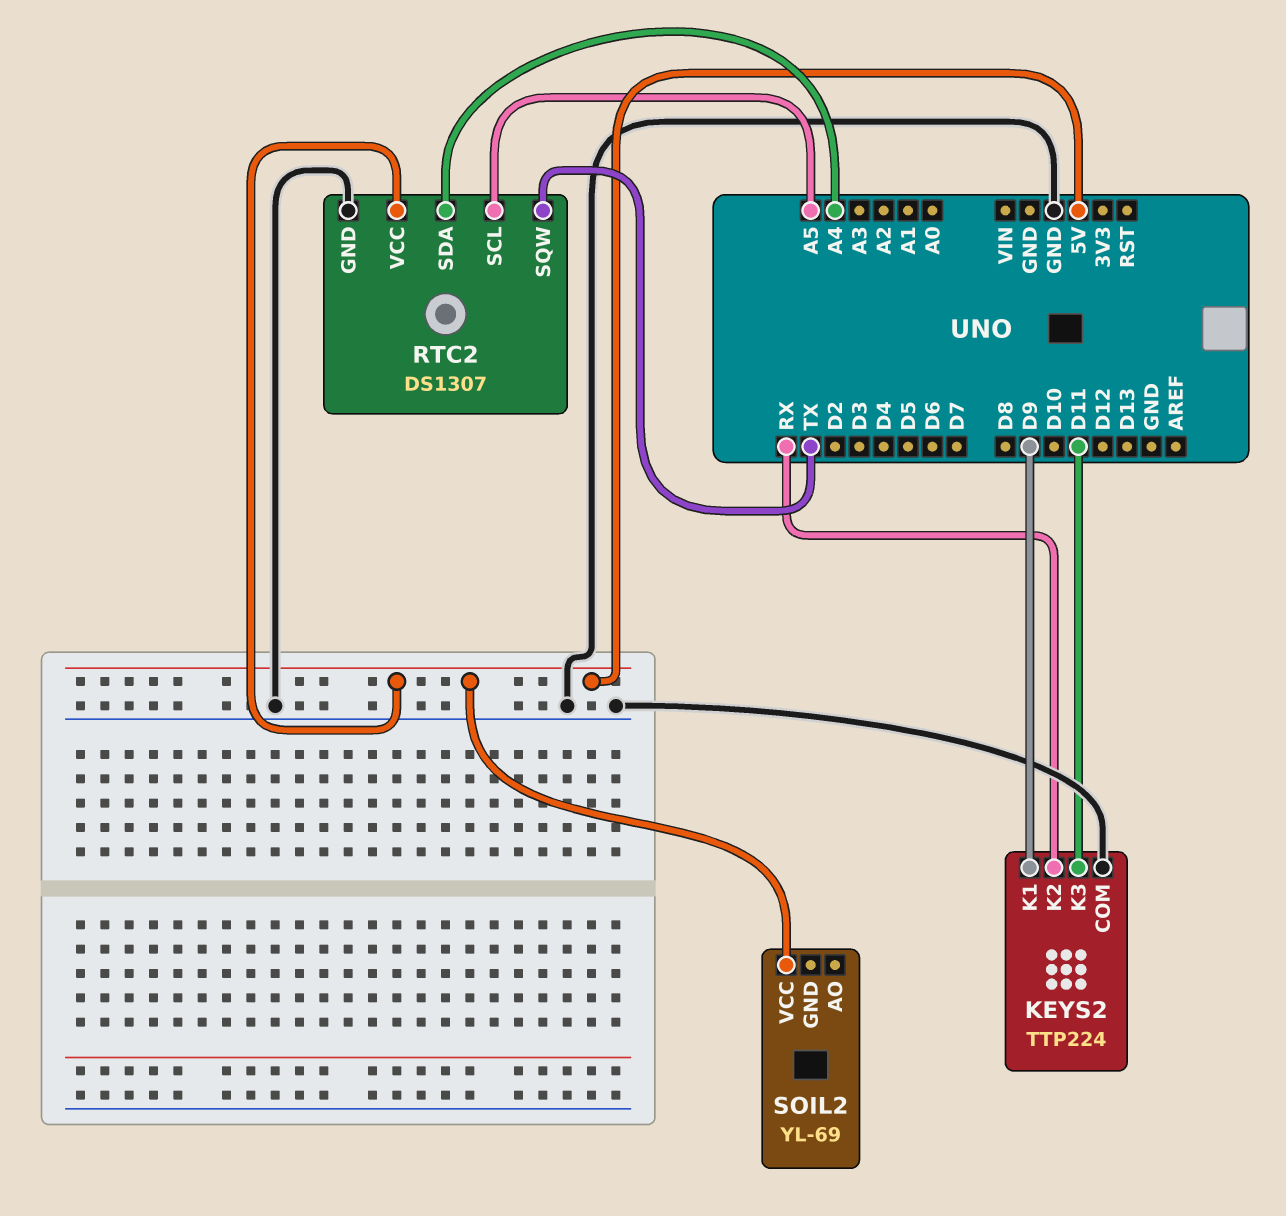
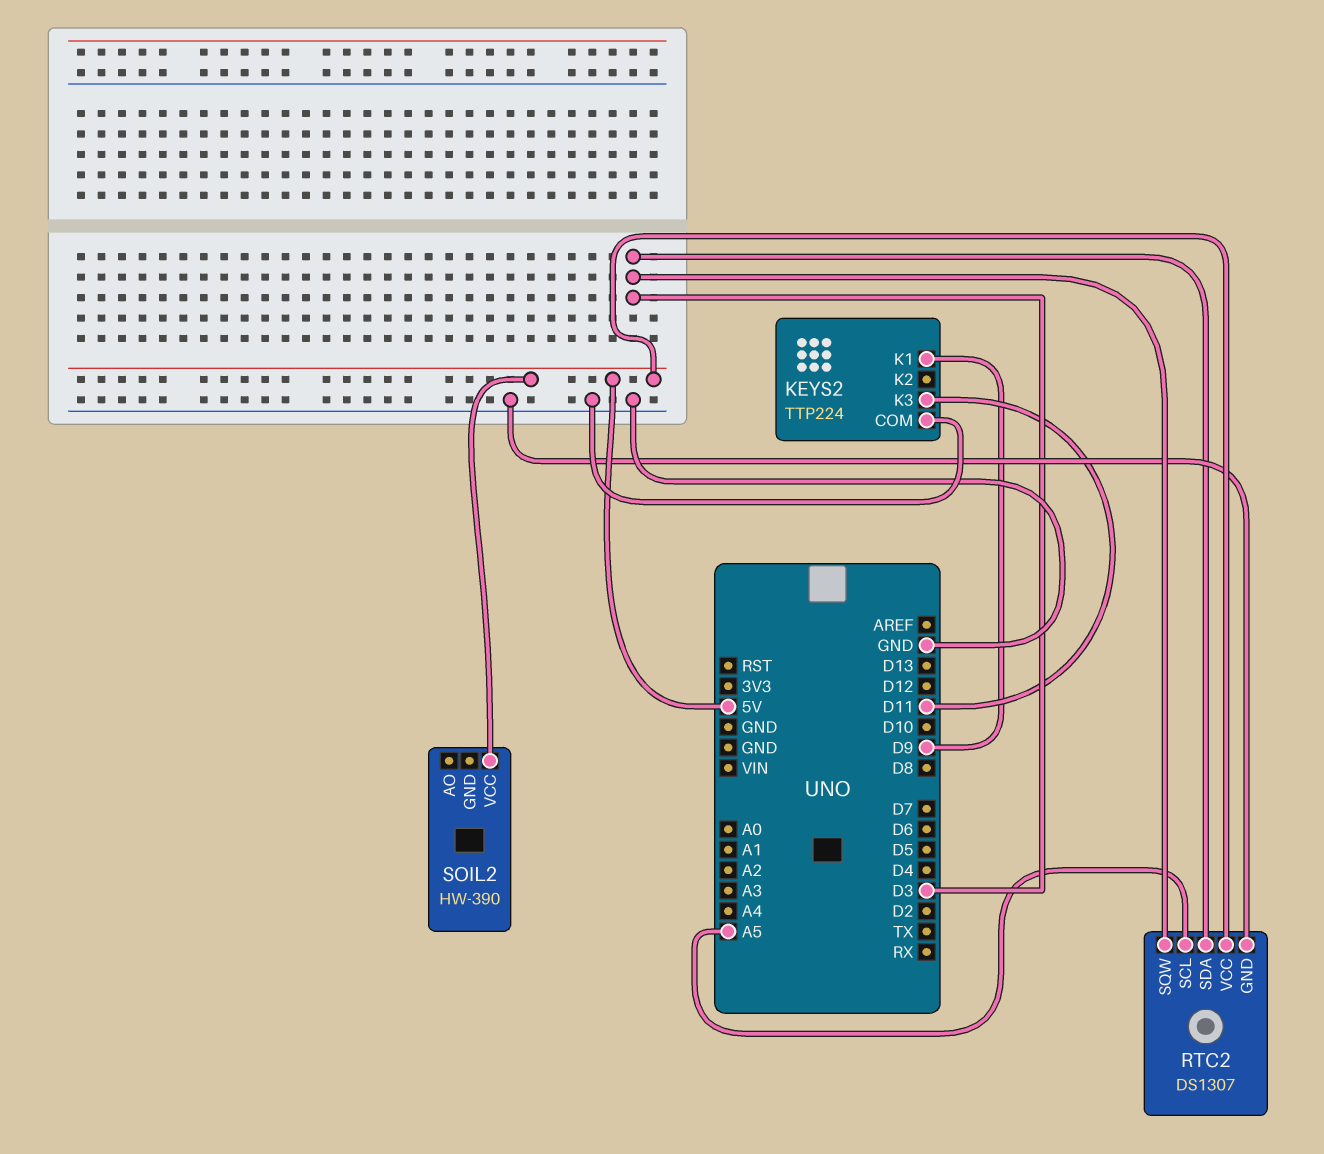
KEYS2 pin K2: RX -> none
RTC2 pin SDA: A4 -> D3
RTC2 pin SQW: TX -> D3
SOIL2: YL-69 -> HW-390

